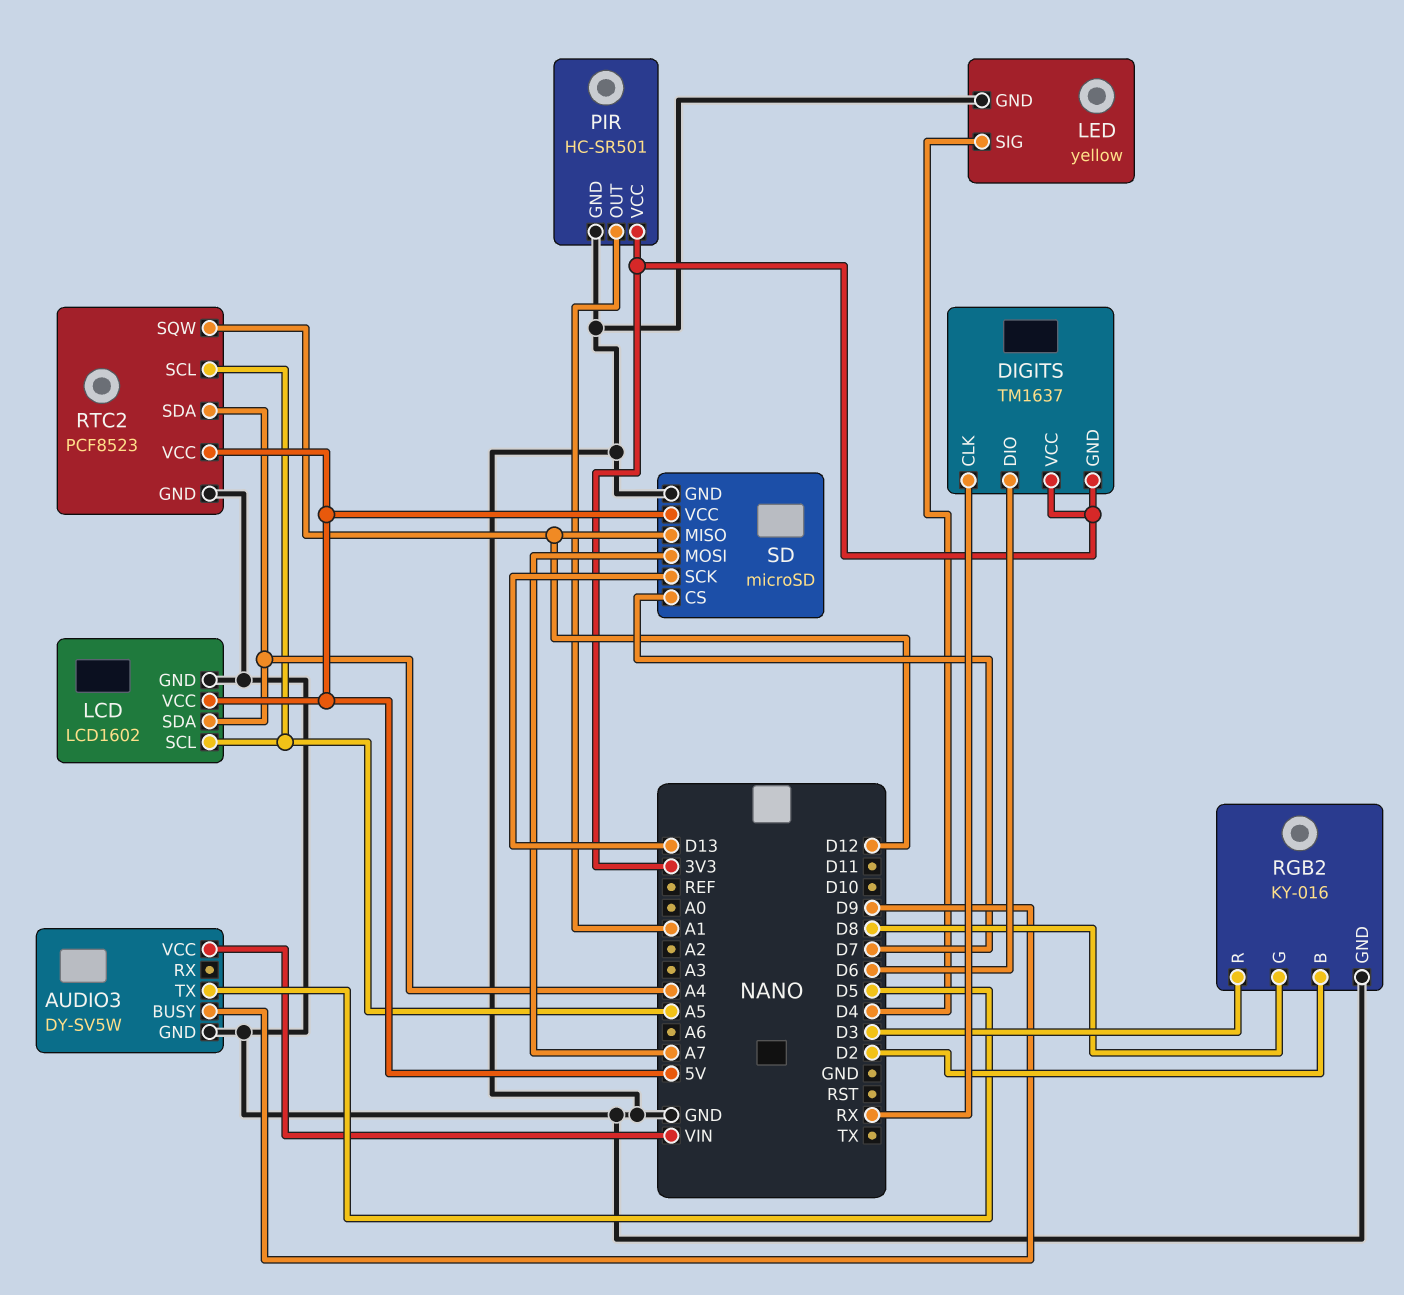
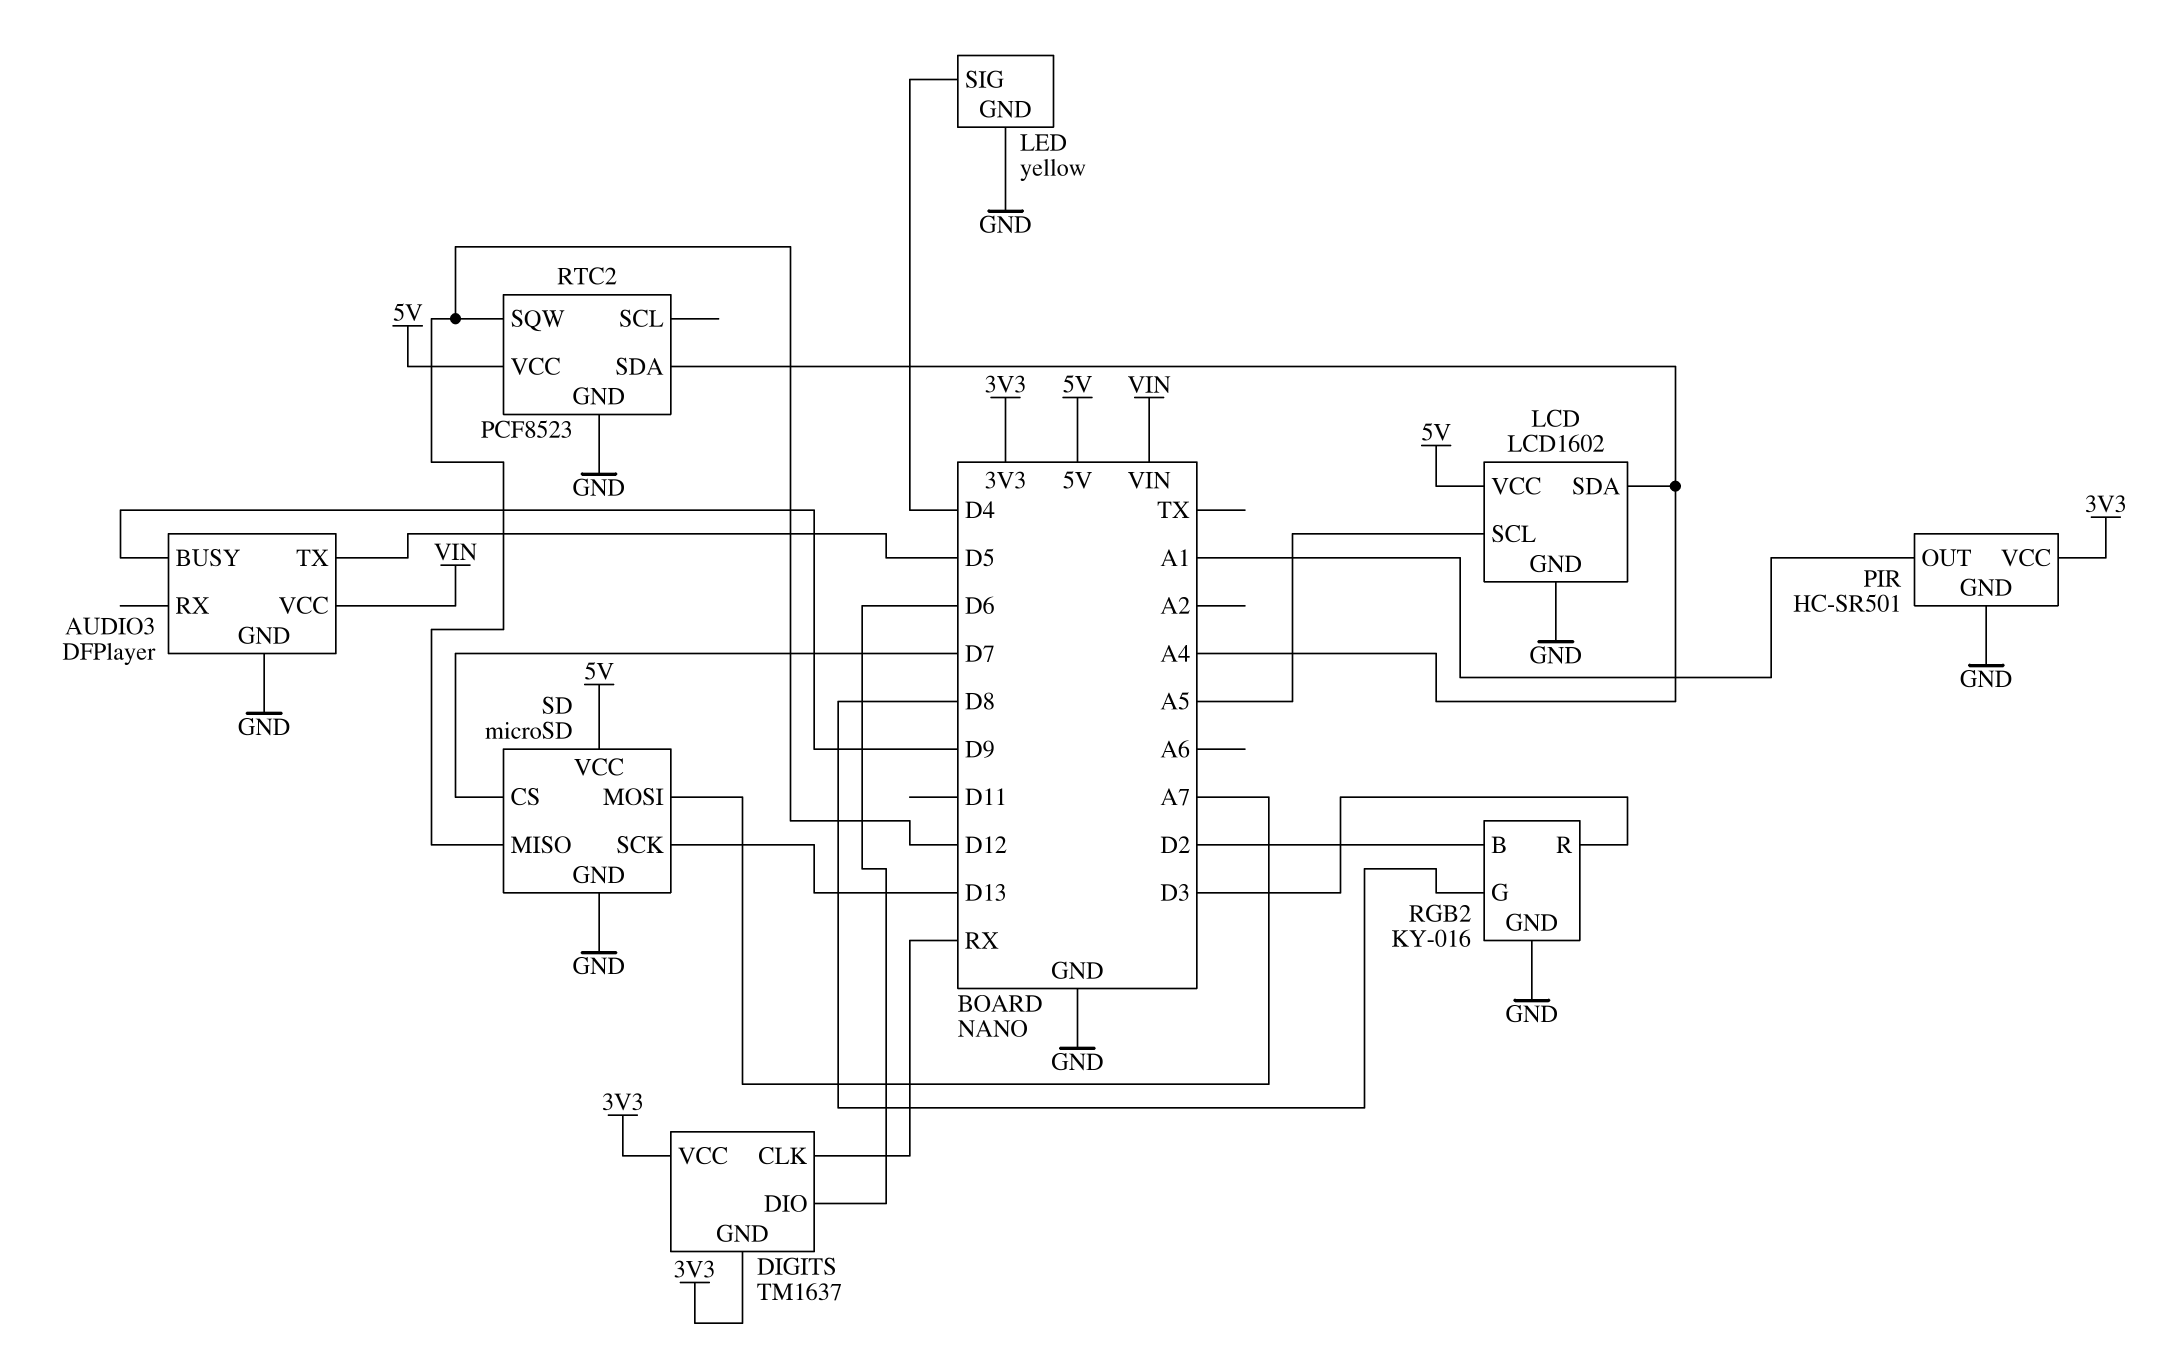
AUDIO3: DY-SV5W -> DFPlayer
RTC2 pin SCL: A5 -> none

